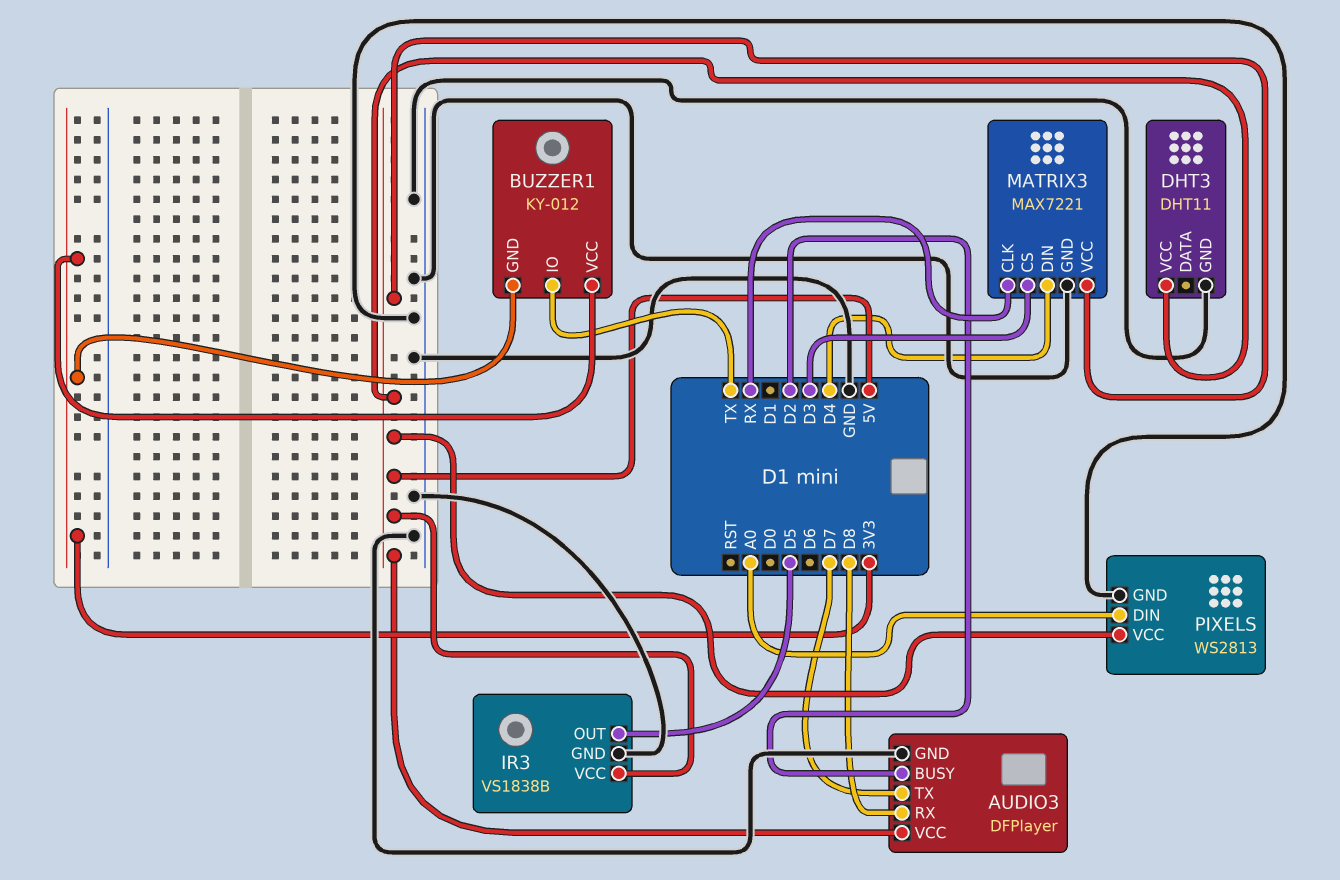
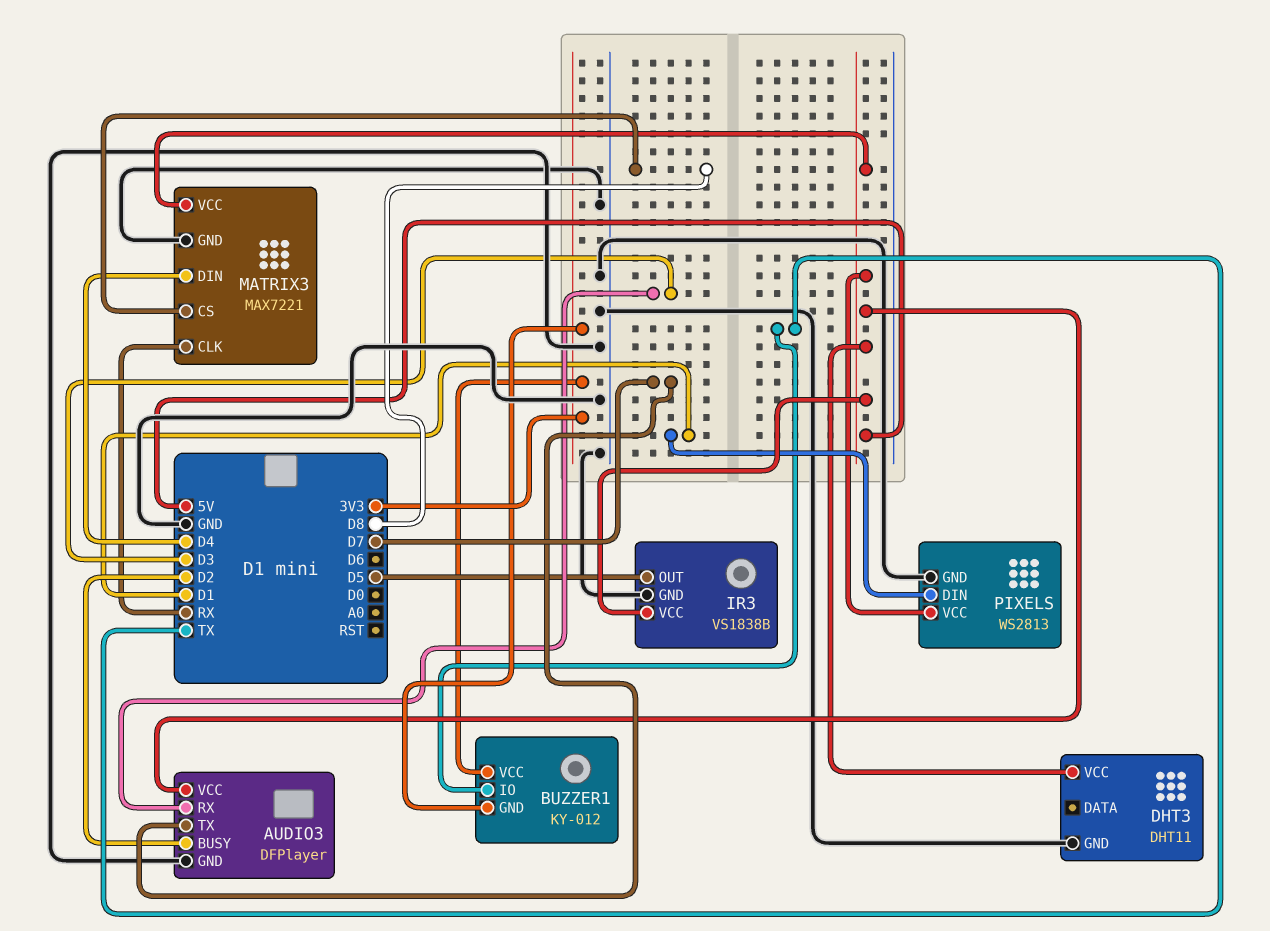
AUDIO3 pin RX: D8 -> D3
MATRIX3 pin CS: D3 -> D8
PIXELS pin DIN: A0 -> D1

